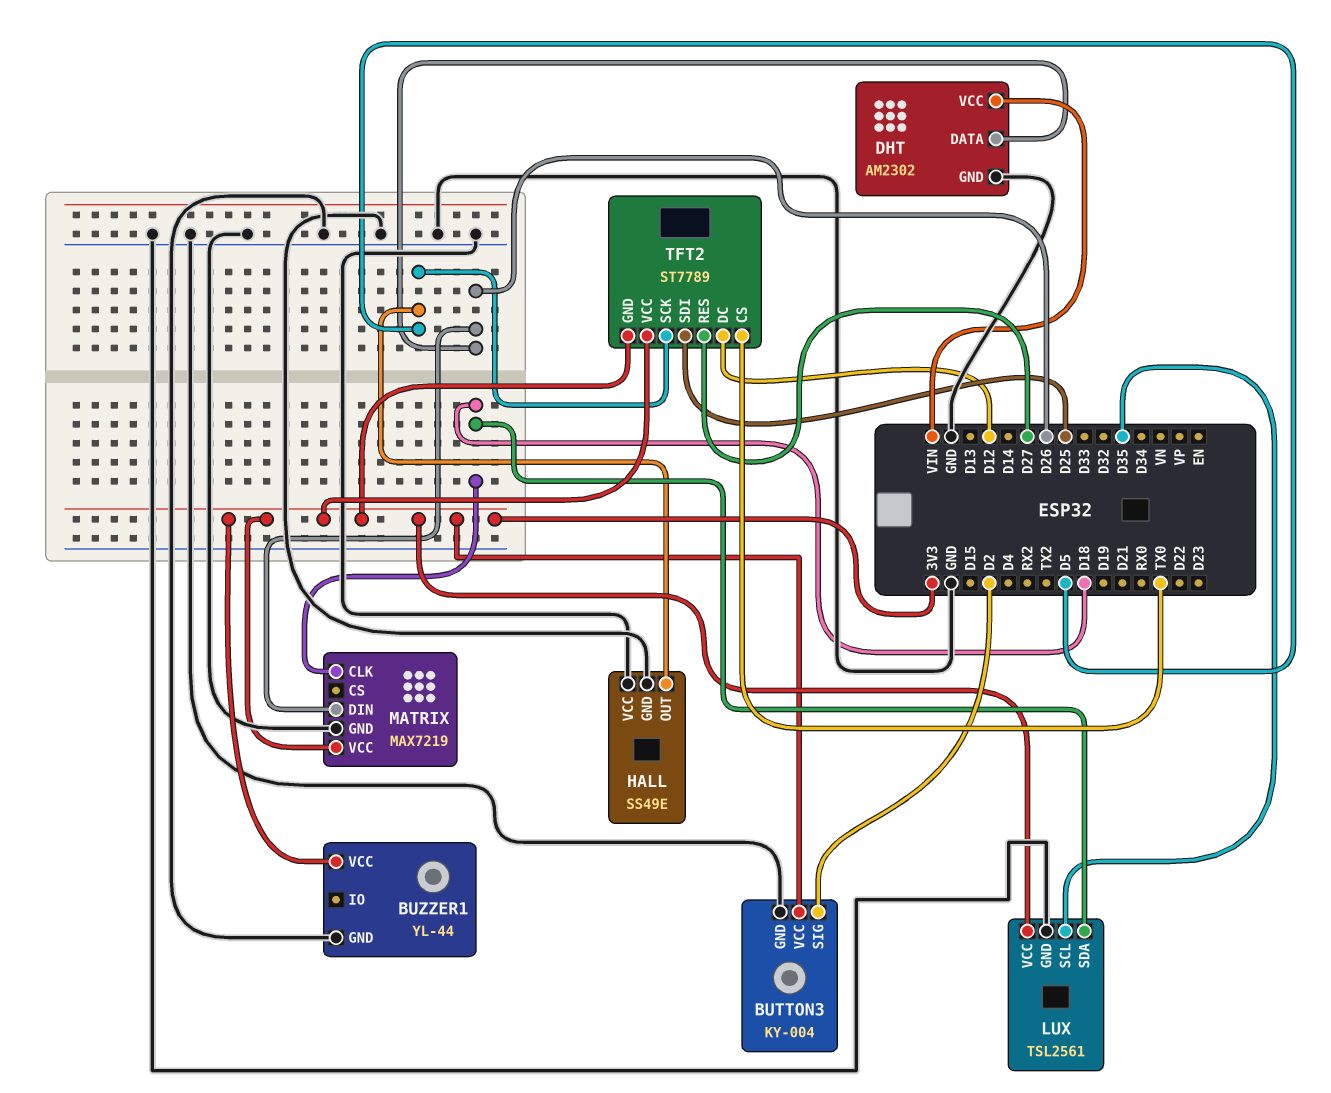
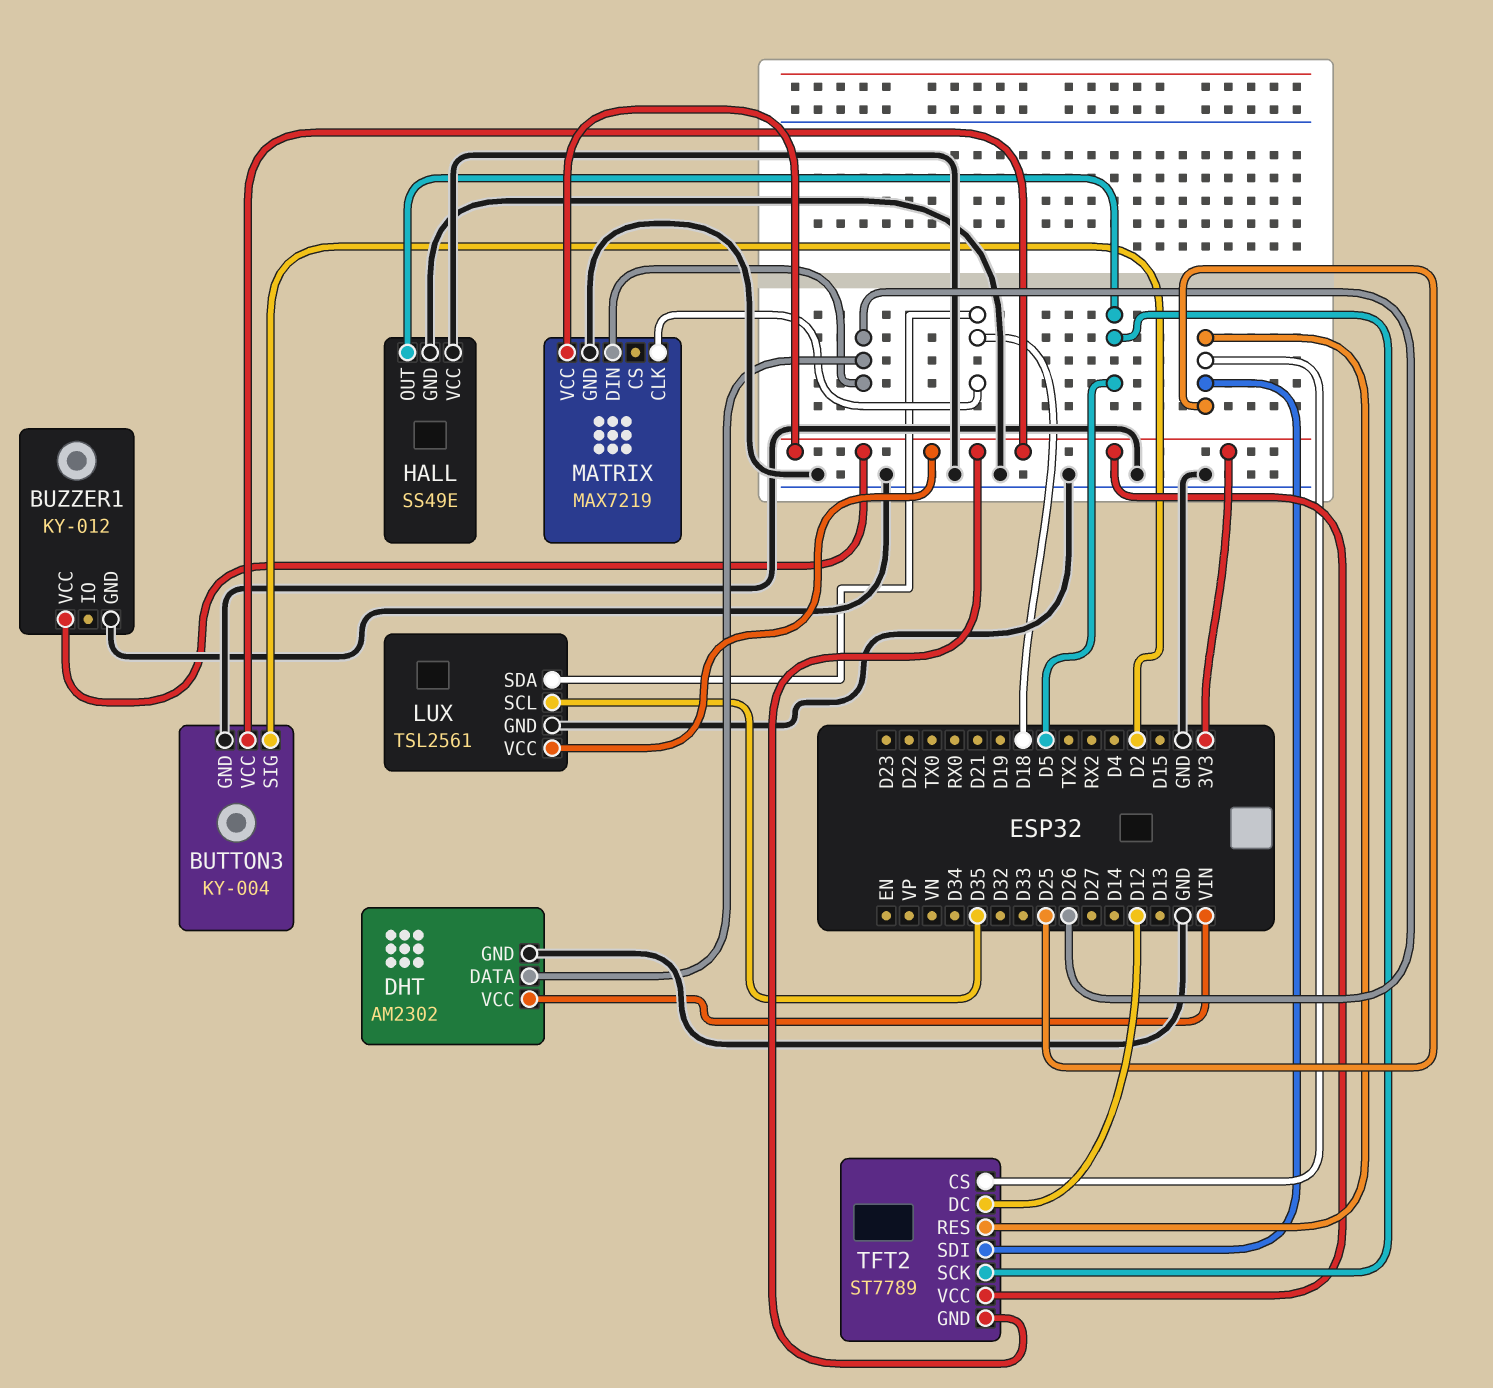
BUZZER1: YL-44 -> KY-012
TFT2 pin CS: TX0 -> D25
TFT2 pin RES: D27 -> D25

